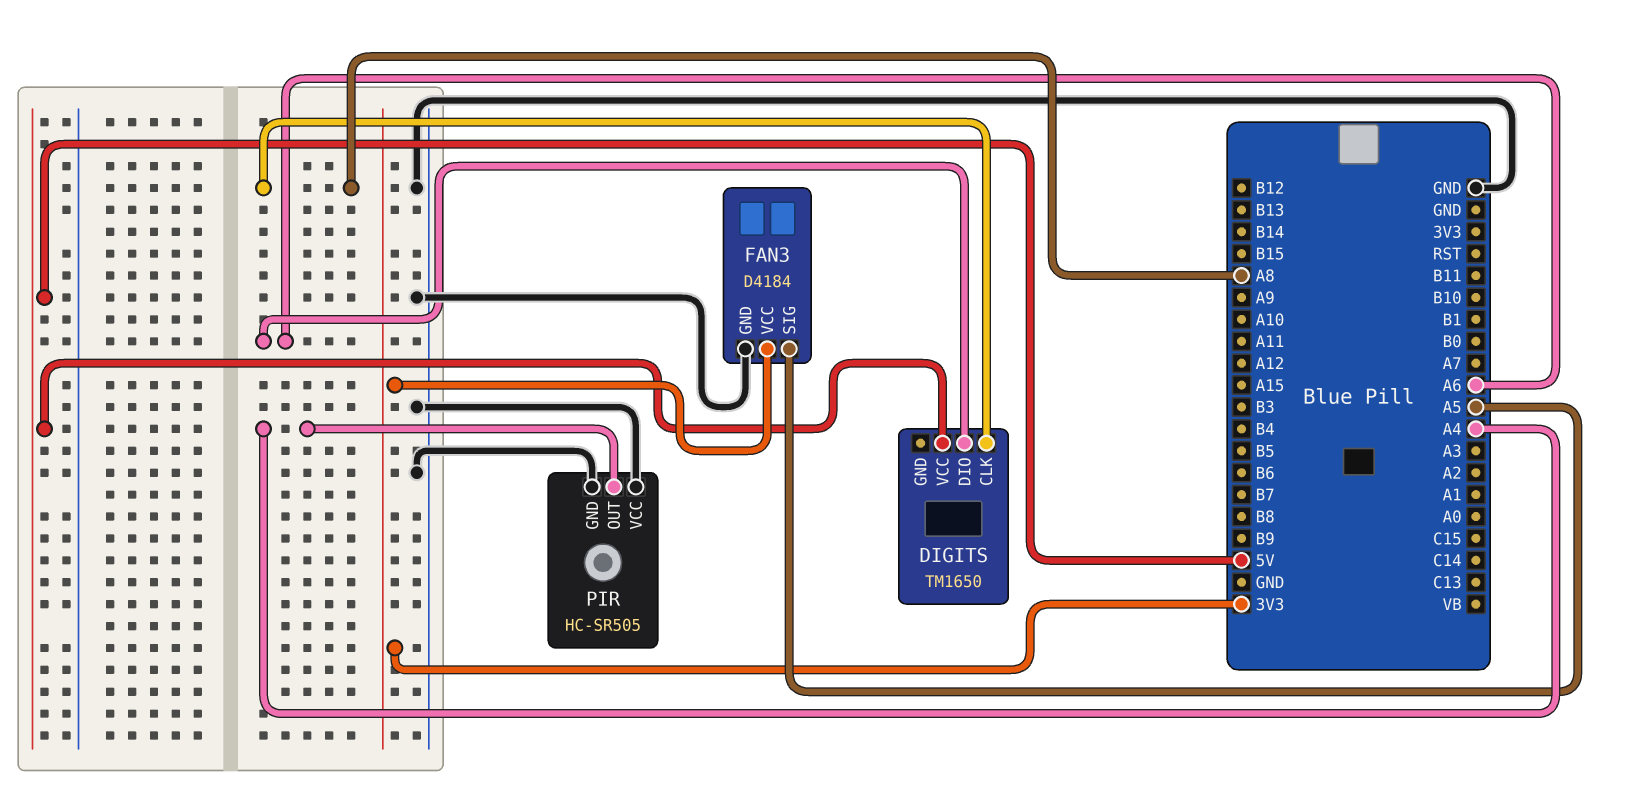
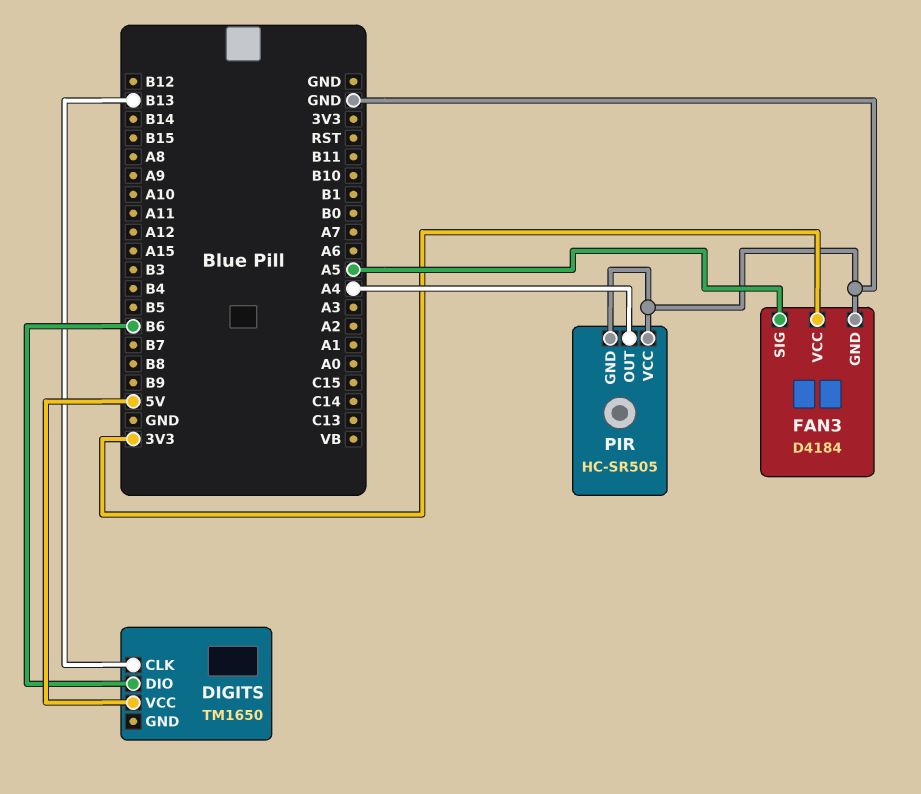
DIGITS pin CLK: A8 -> B13
DIGITS pin DIO: A6 -> B6

